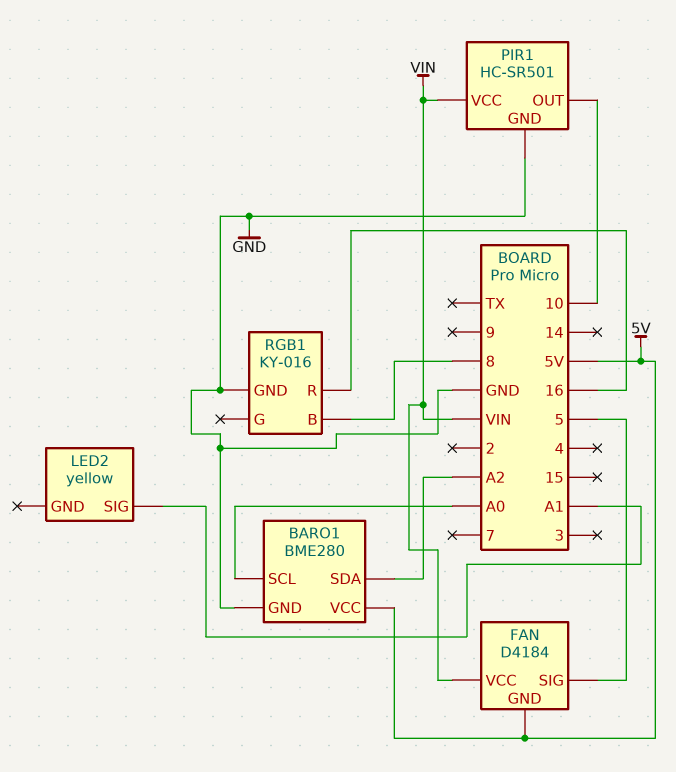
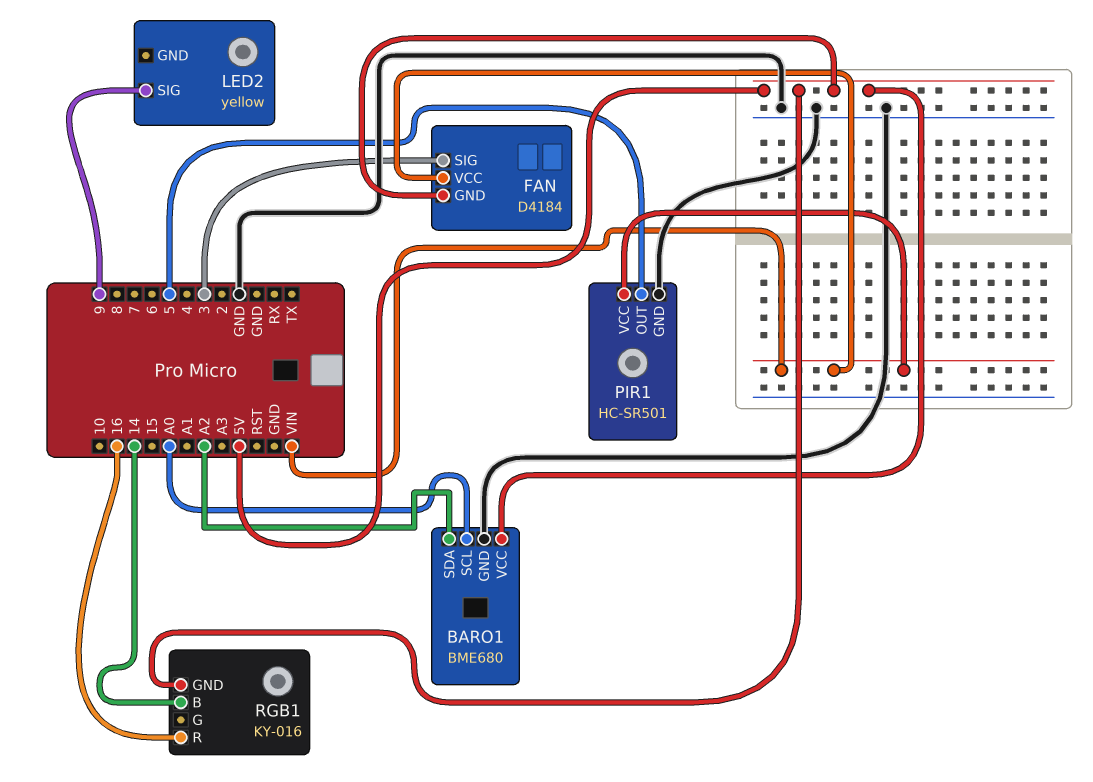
BARO1: BME280 -> BME680
FAN pin SIG: 5 -> 3
LED2 pin SIG: A1 -> 9
PIR1 pin OUT: 10 -> 5
RGB1 pin B: 8 -> 14
RGB1 pin GND: GND -> 5V

